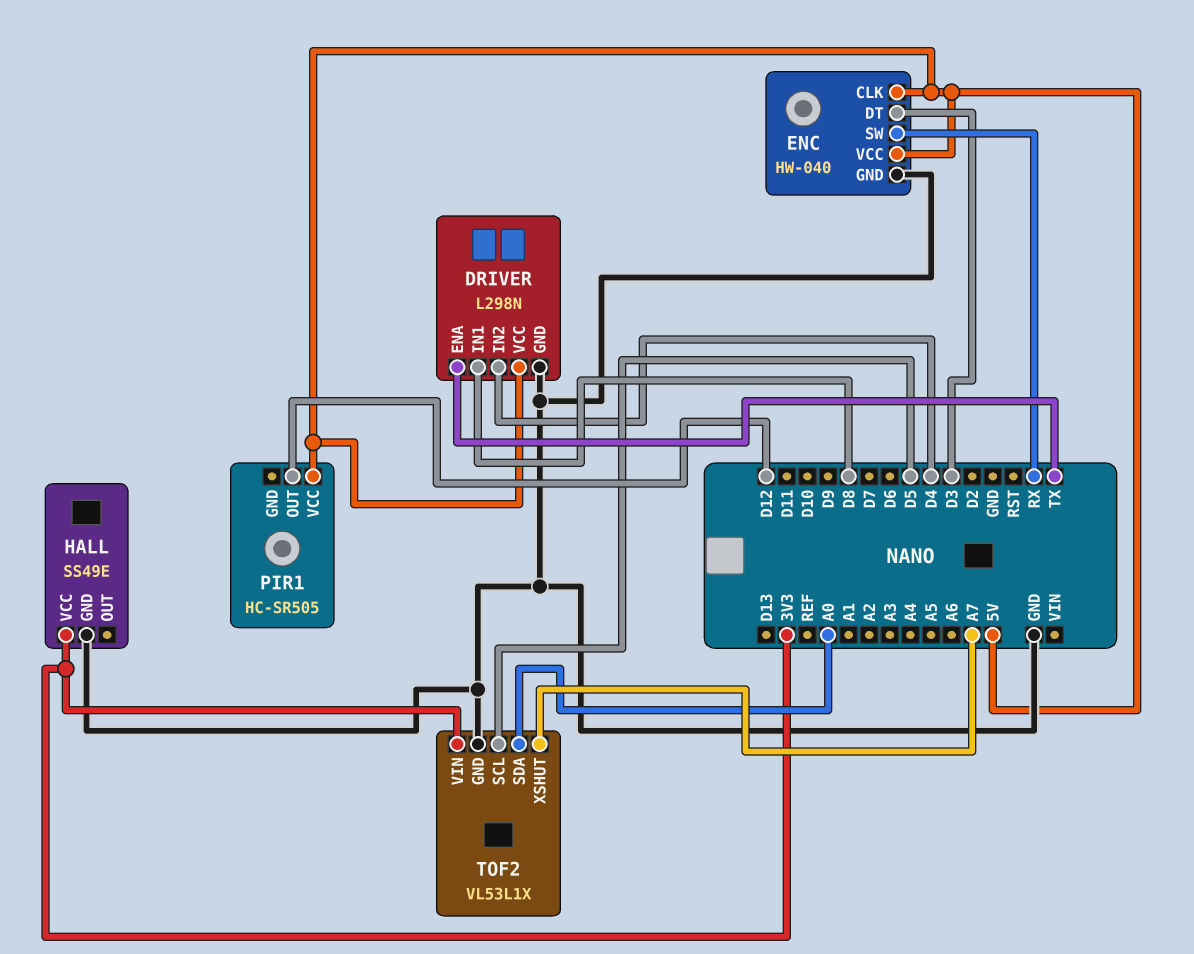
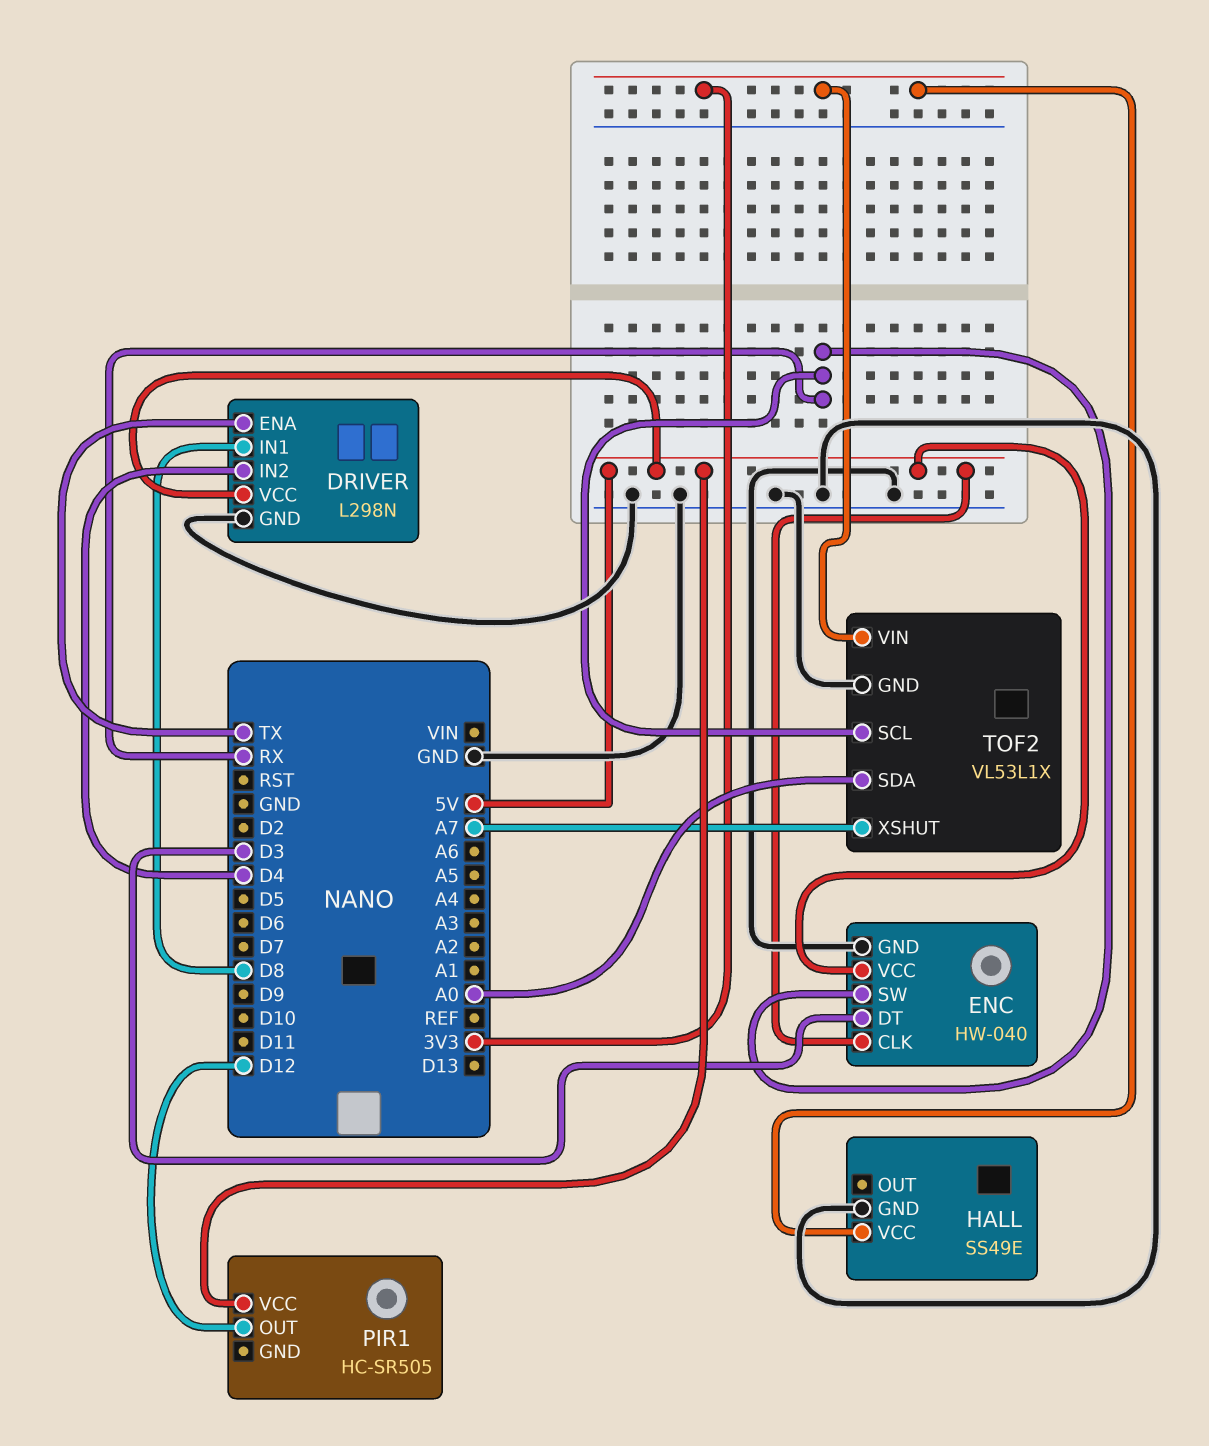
TOF2 pin SCL: D5 -> RX

